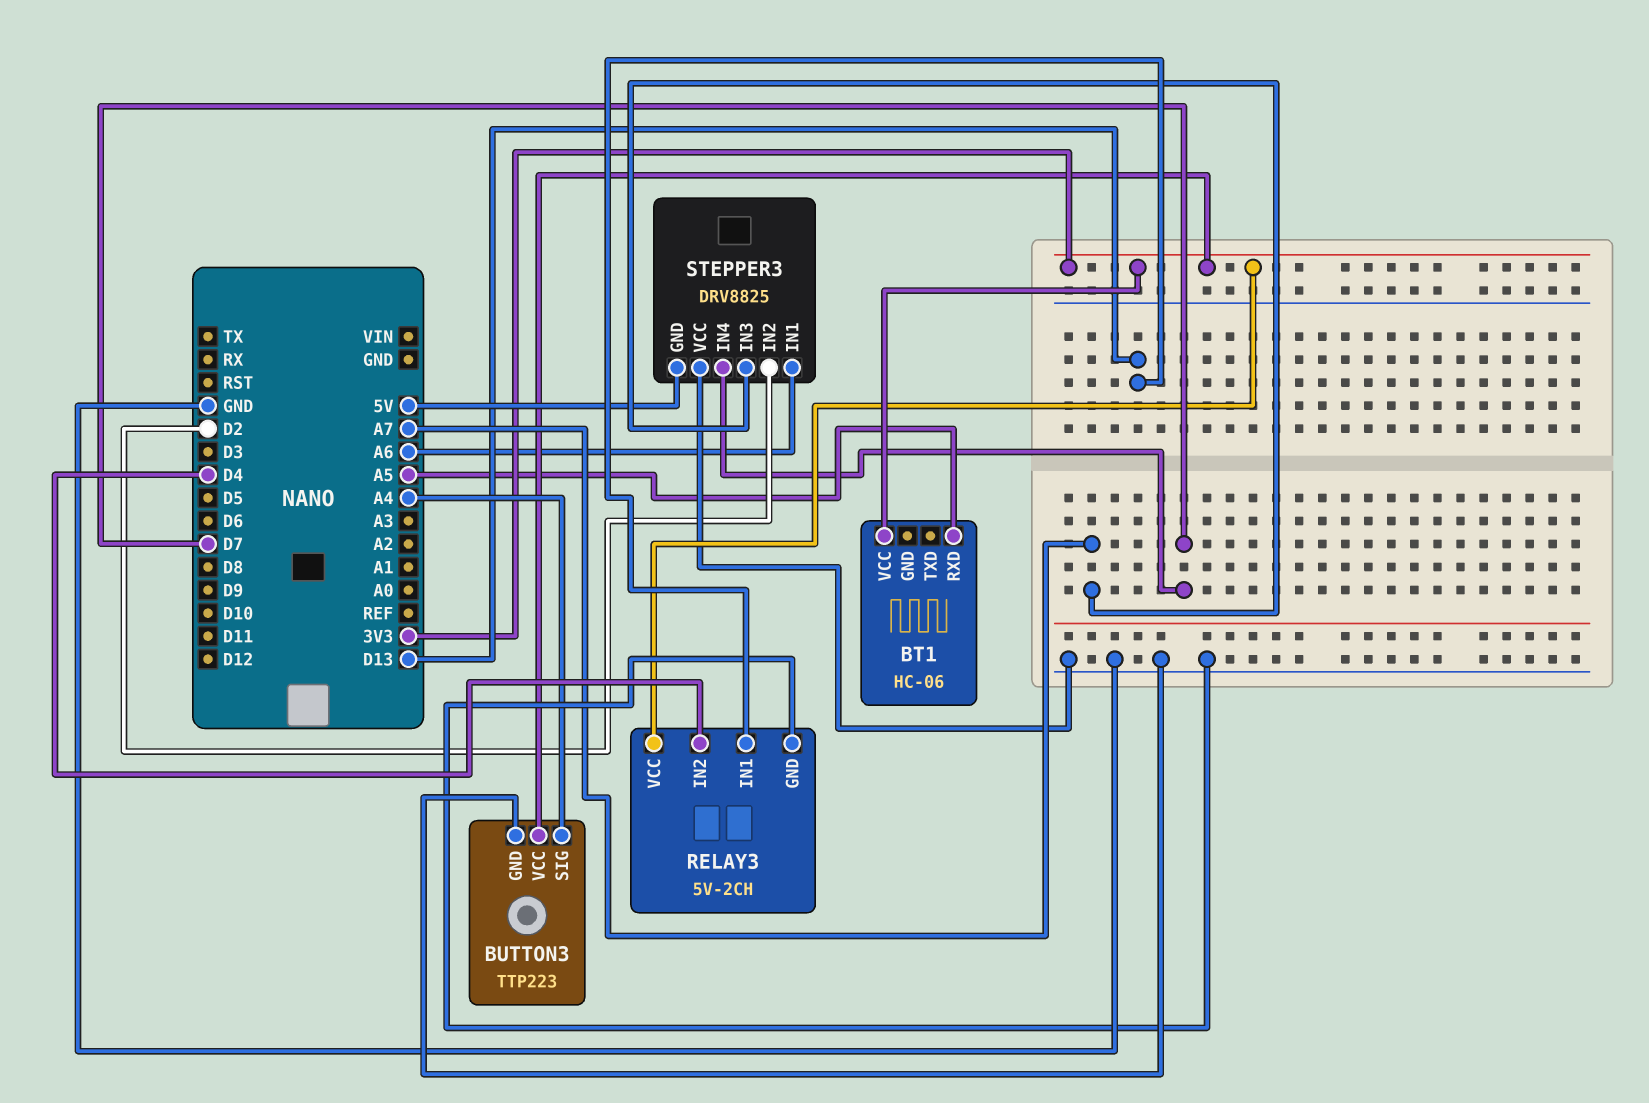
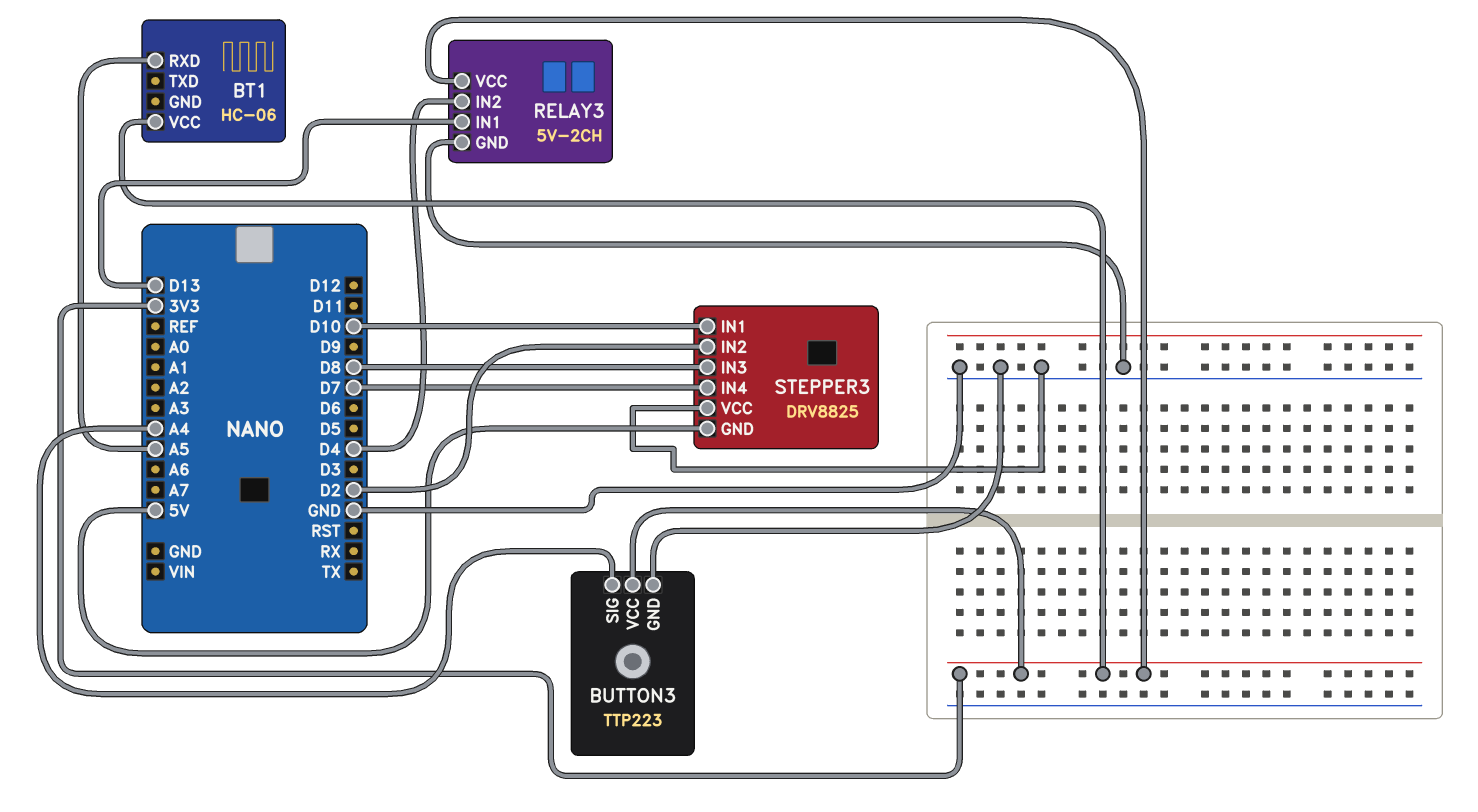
STEPPER3 pin IN1: A6 -> D10
STEPPER3 pin IN3: A7 -> D8

